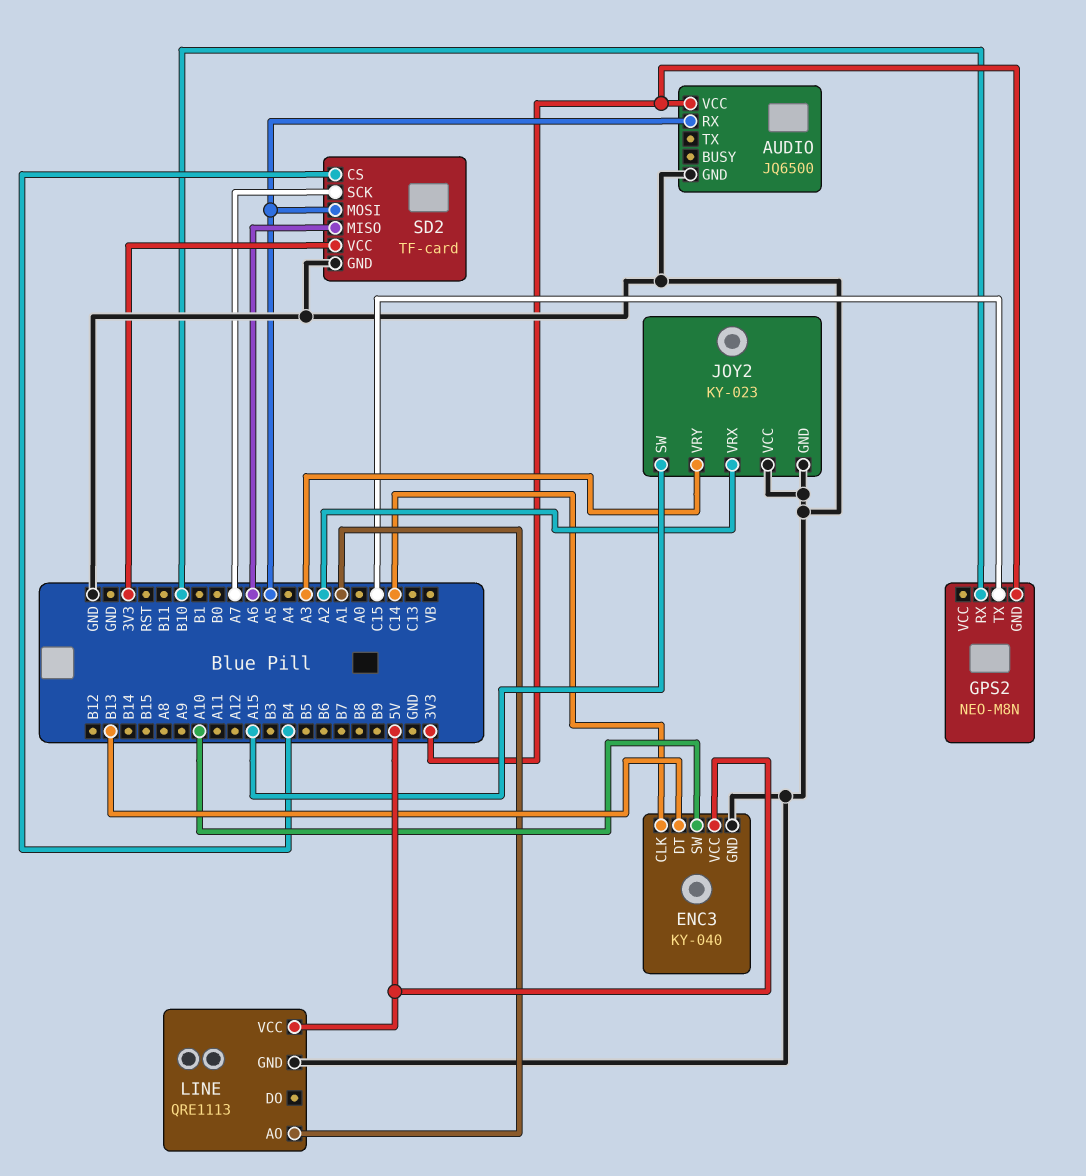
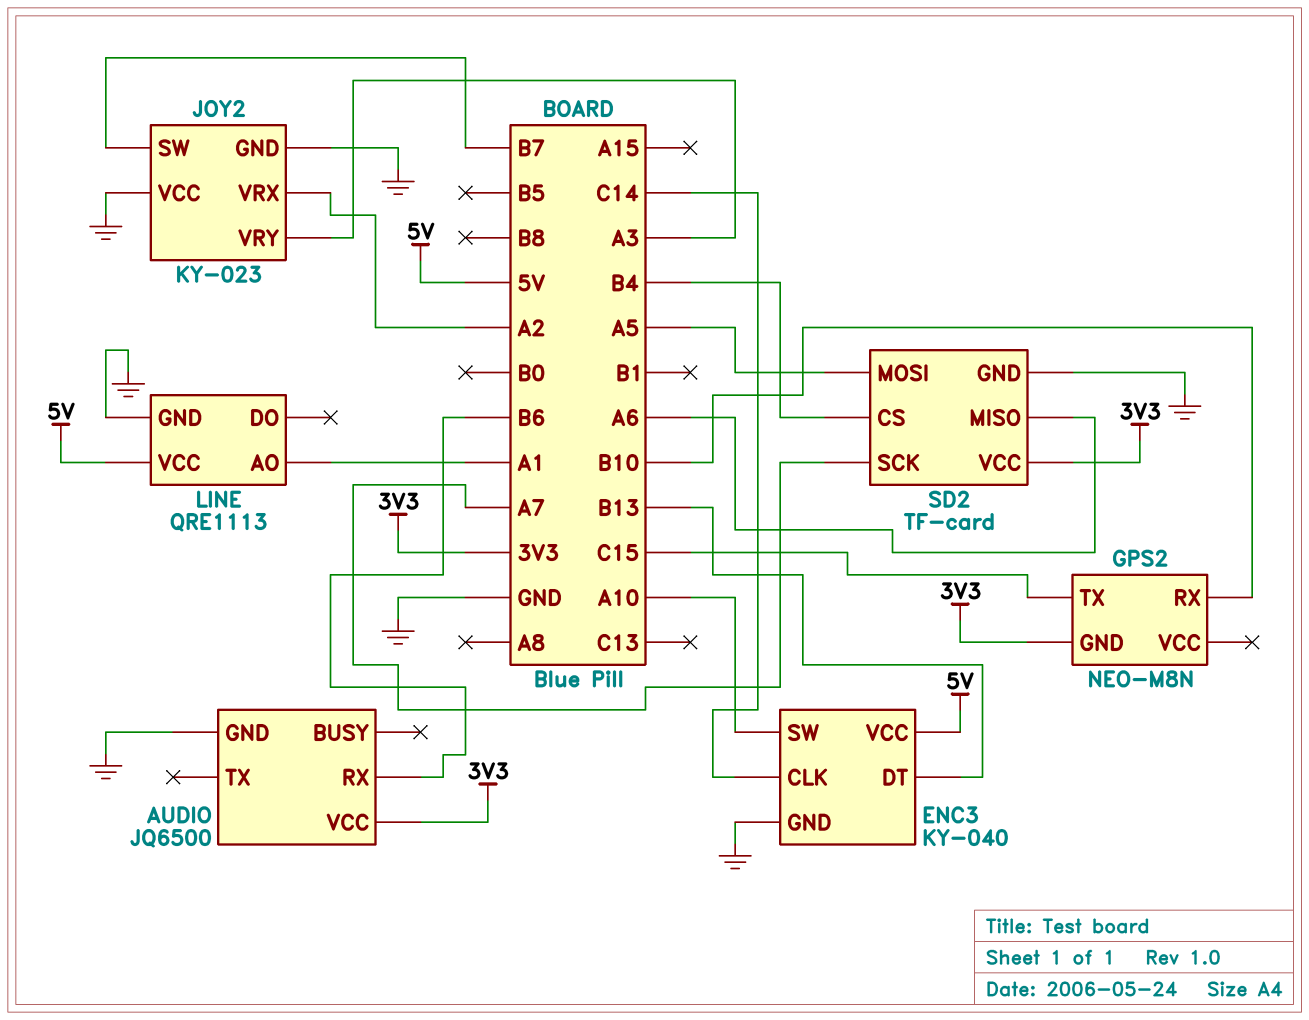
AUDIO pin RX: A5 -> B6
JOY2 pin SW: A15 -> B7

